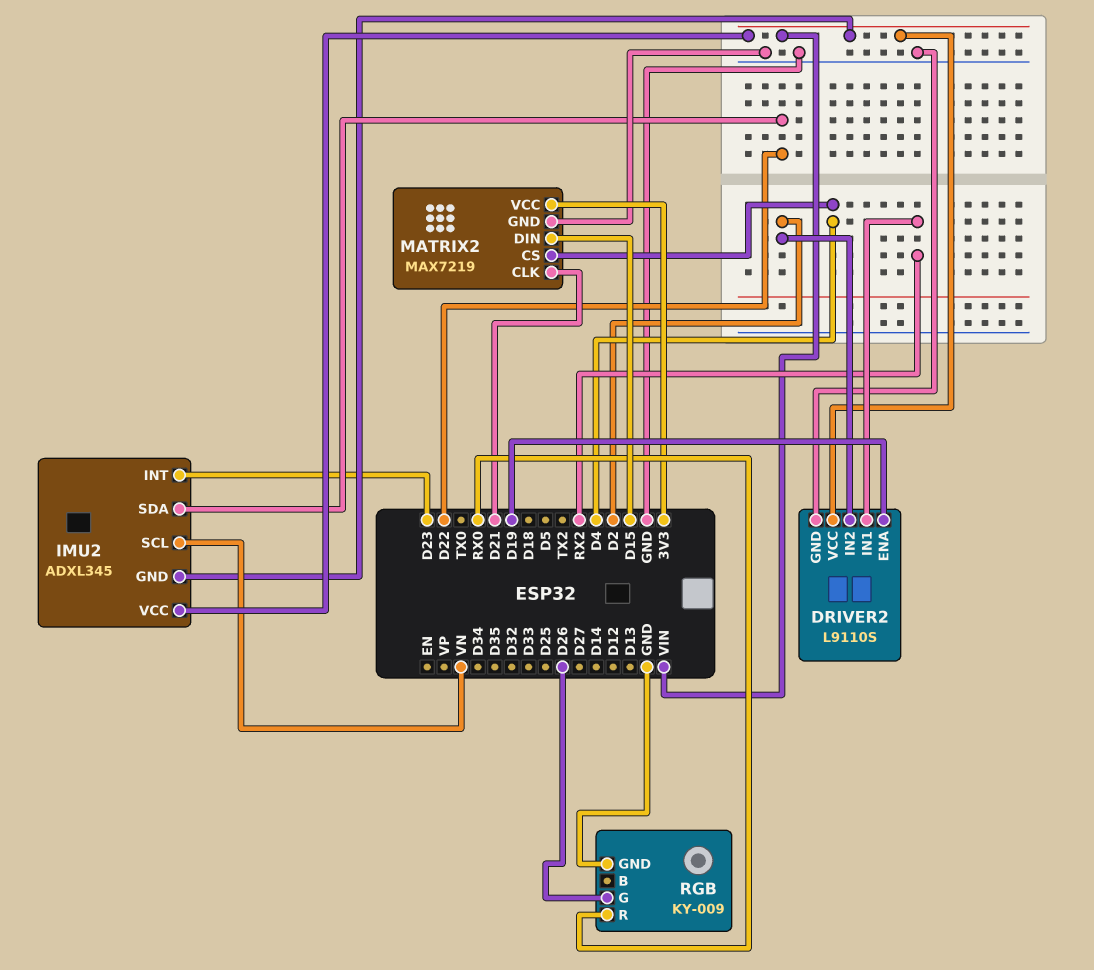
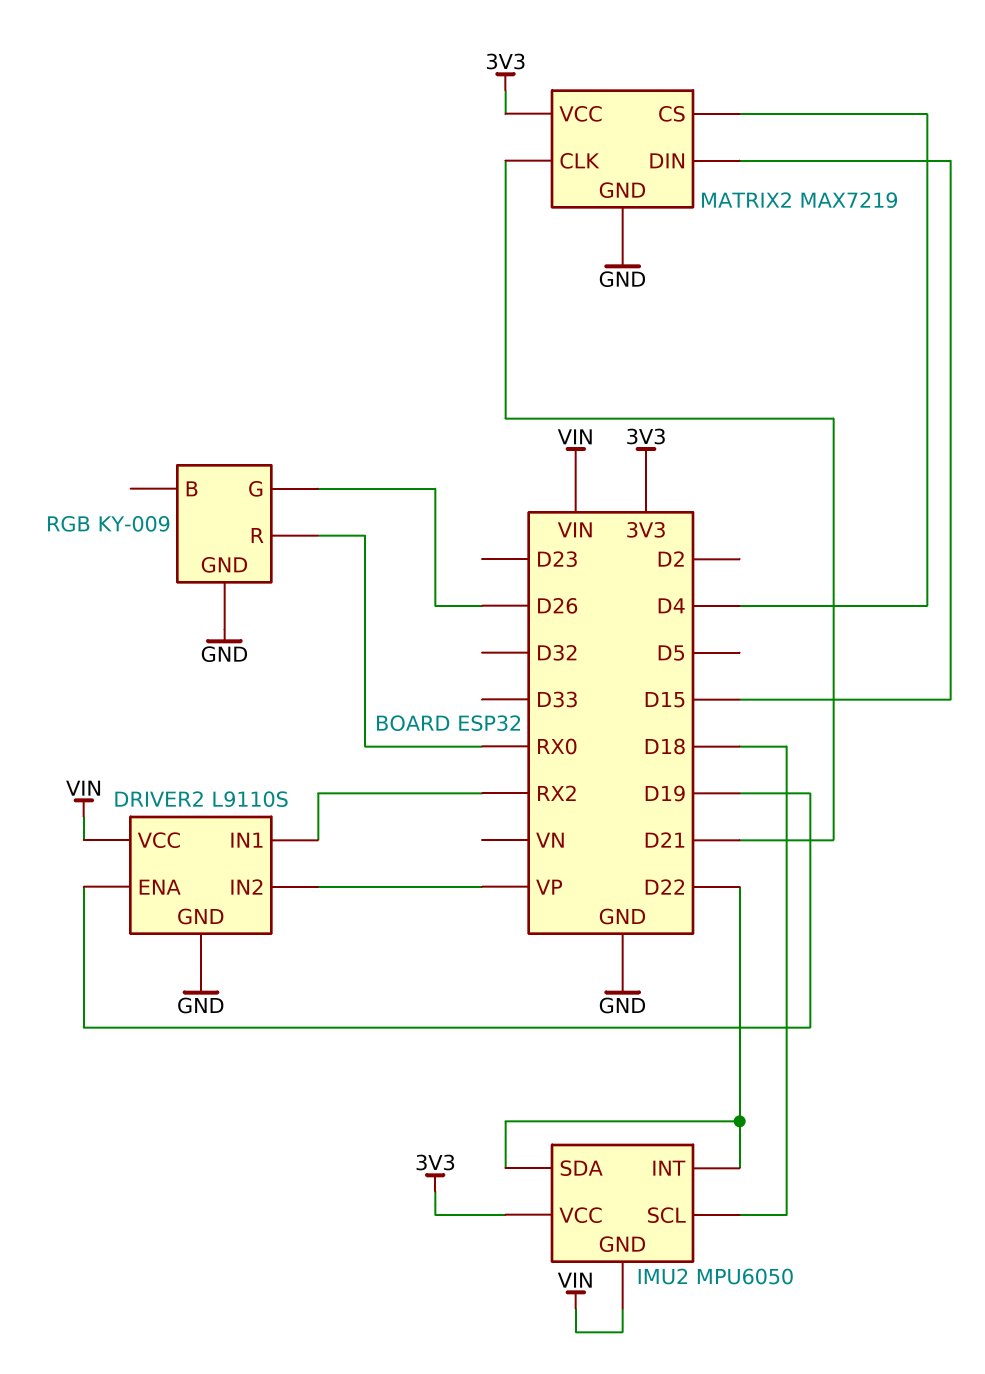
DRIVER2 pin IN2: D2 -> VP
IMU2: ADXL345 -> MPU6050
IMU2 pin INT: D23 -> D22
IMU2 pin SCL: VN -> D18
IMU2 pin VCC: VIN -> 3V3

